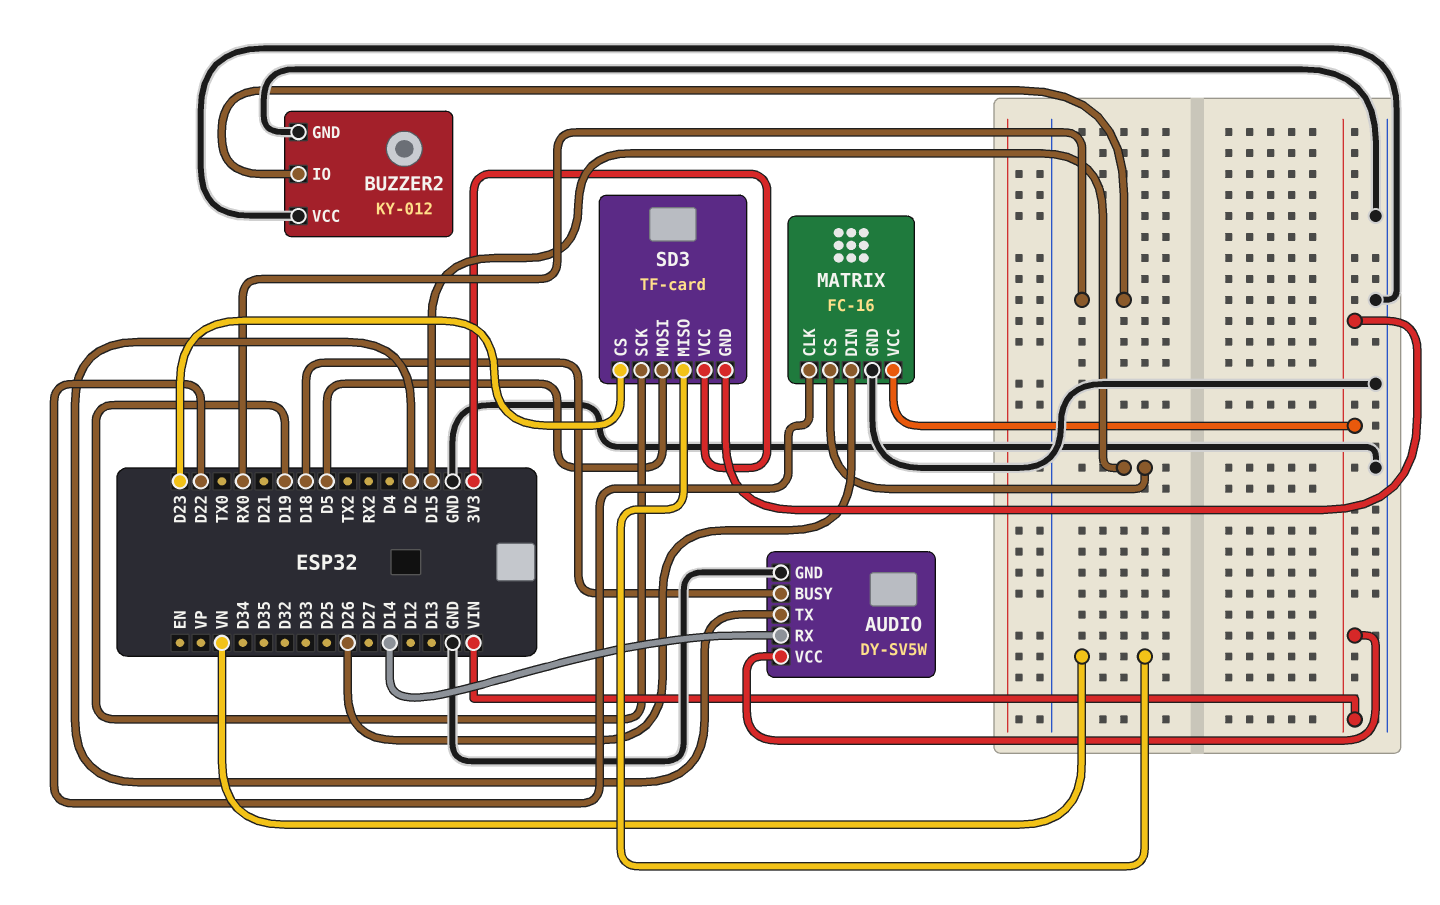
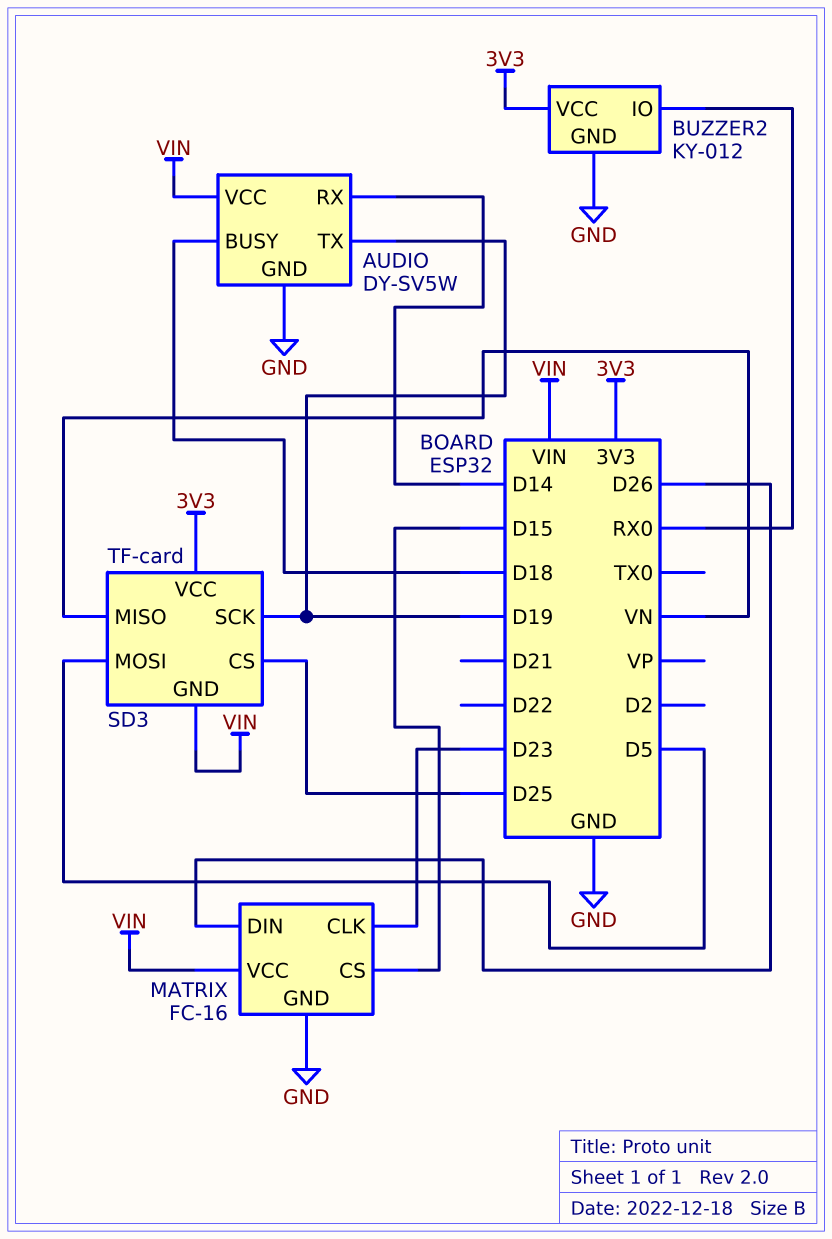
AUDIO pin TX: D2 -> D19
BUZZER2 pin VCC: GND -> 3V3
MATRIX pin CLK: D22 -> D23
SD3 pin CS: D23 -> D25

